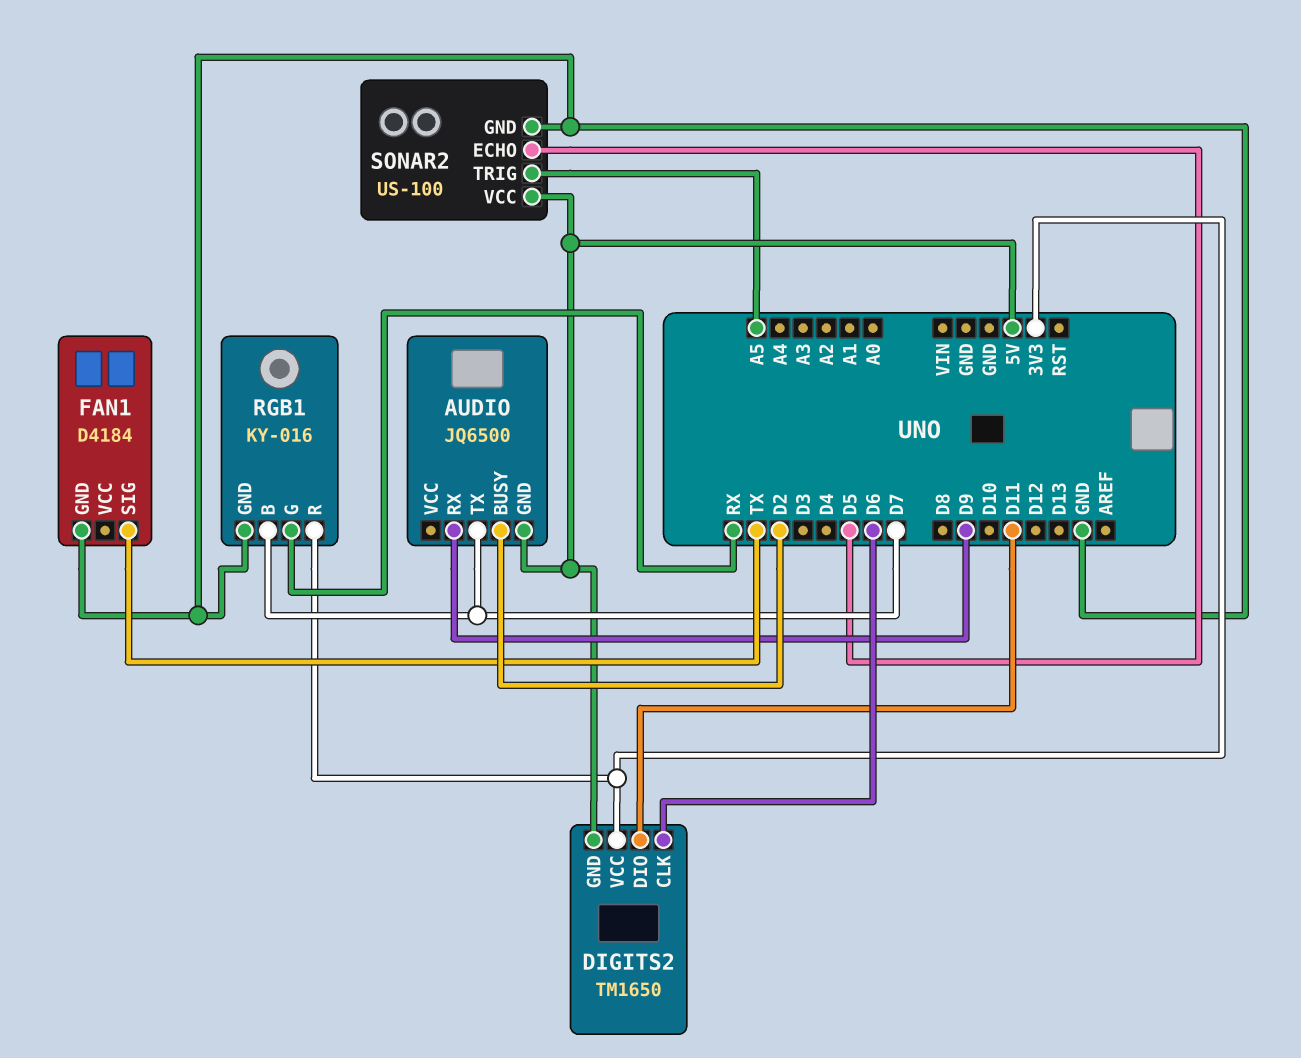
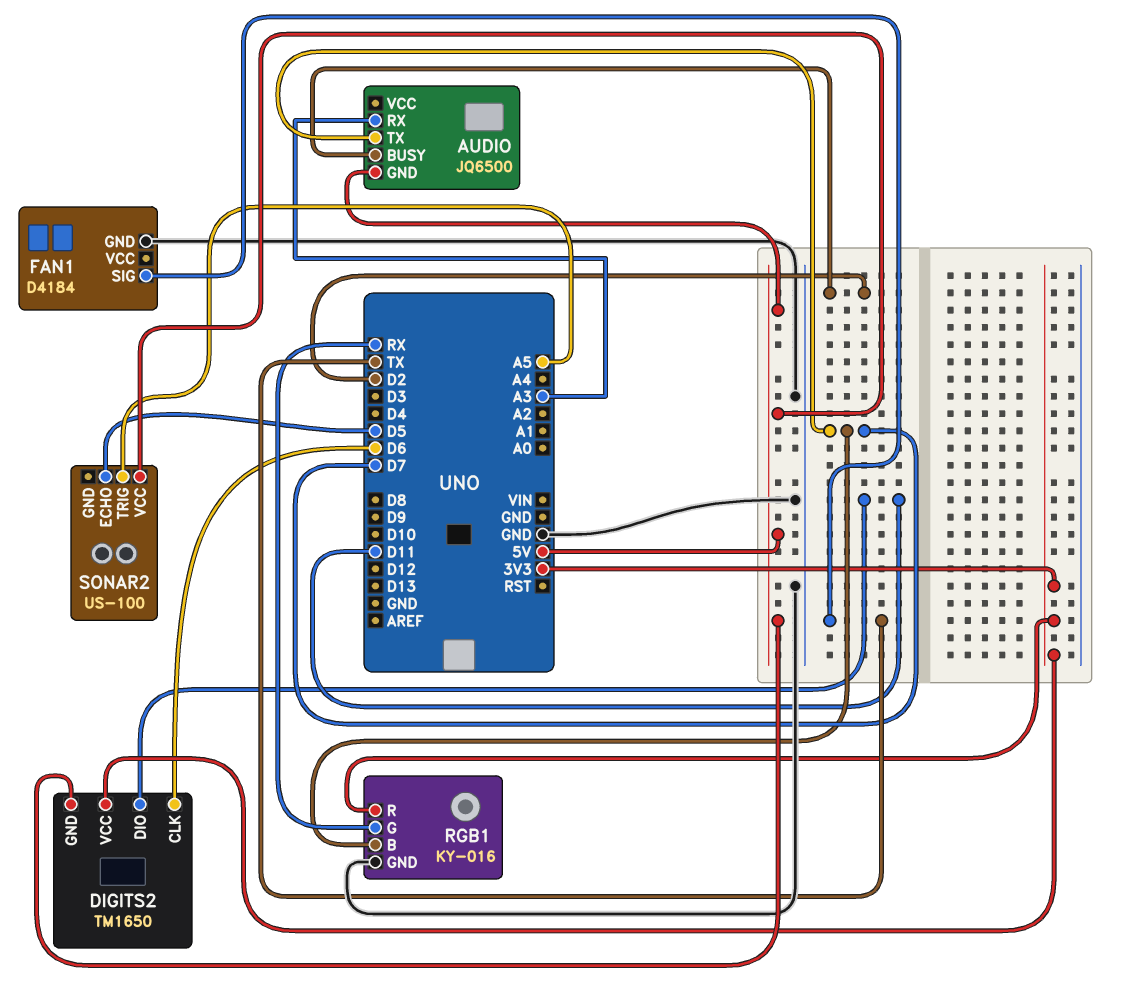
AUDIO pin RX: D9 -> A3
SONAR2 pin GND: GND -> none

